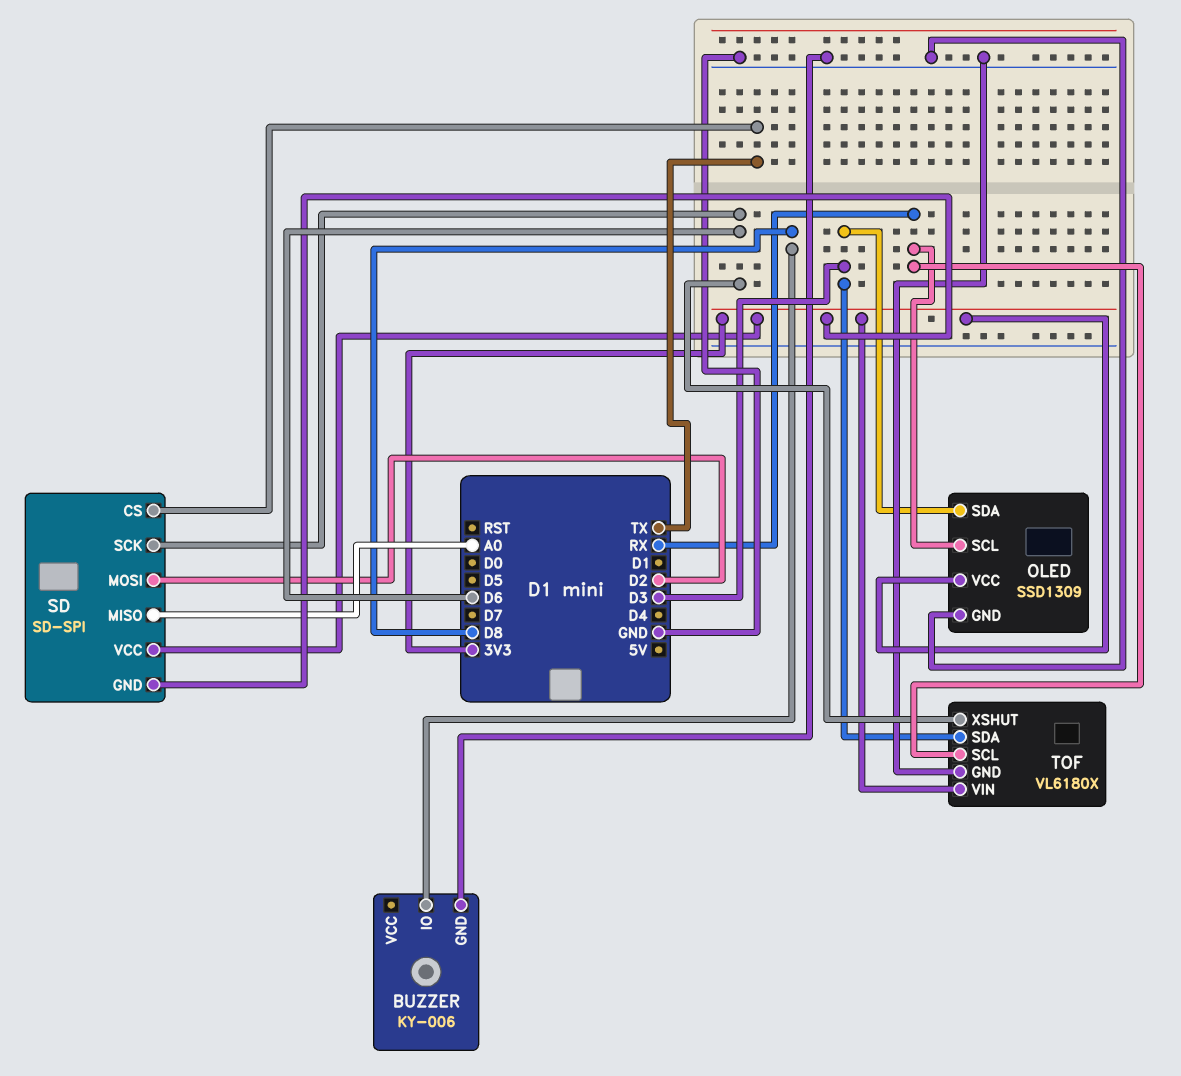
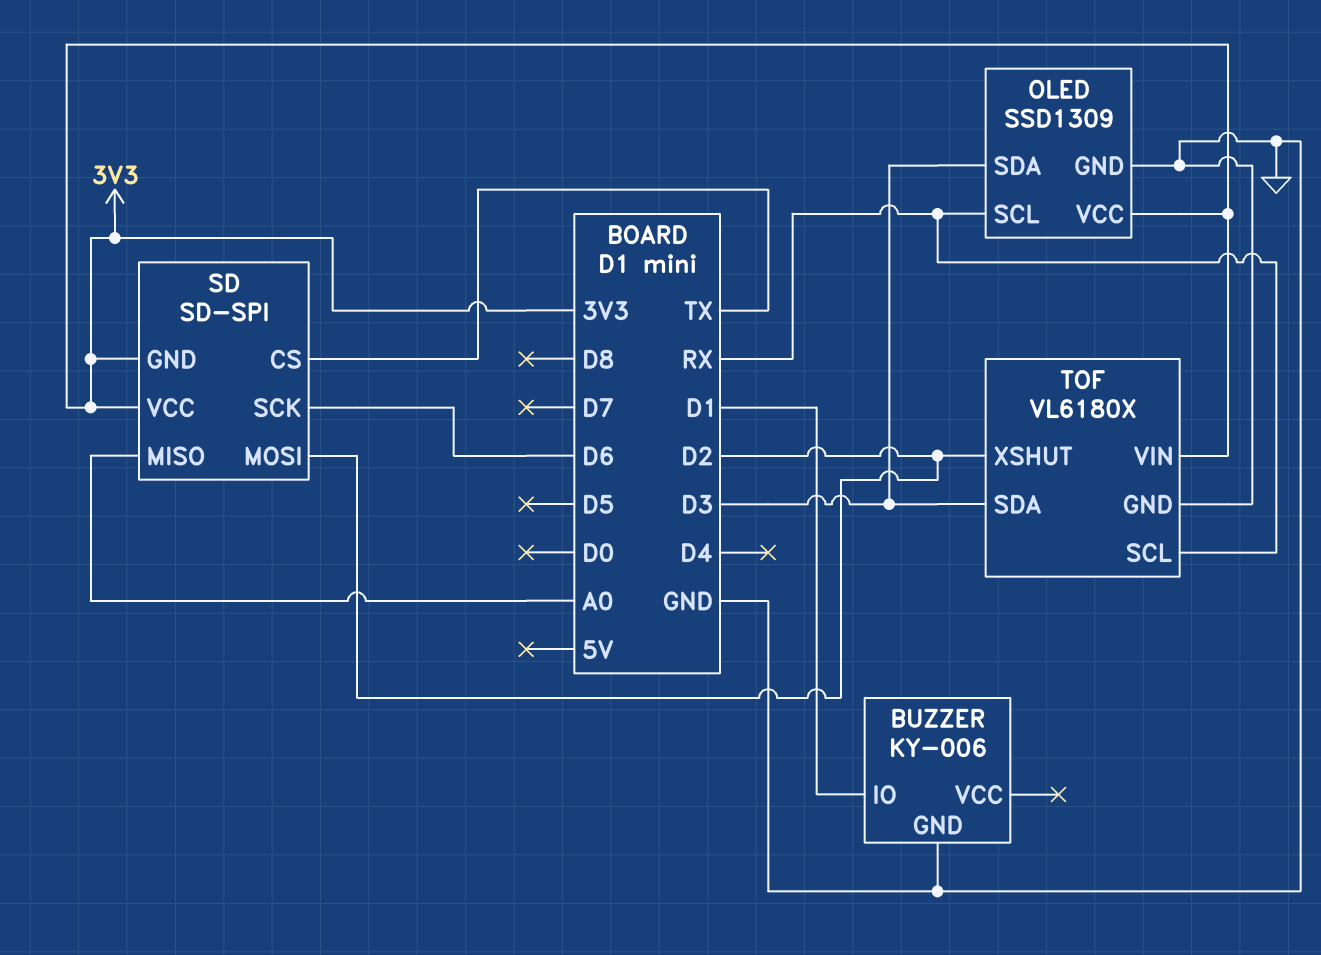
BUZZER pin IO: D8 -> D1
TOF pin XSHUT: D6 -> D2

